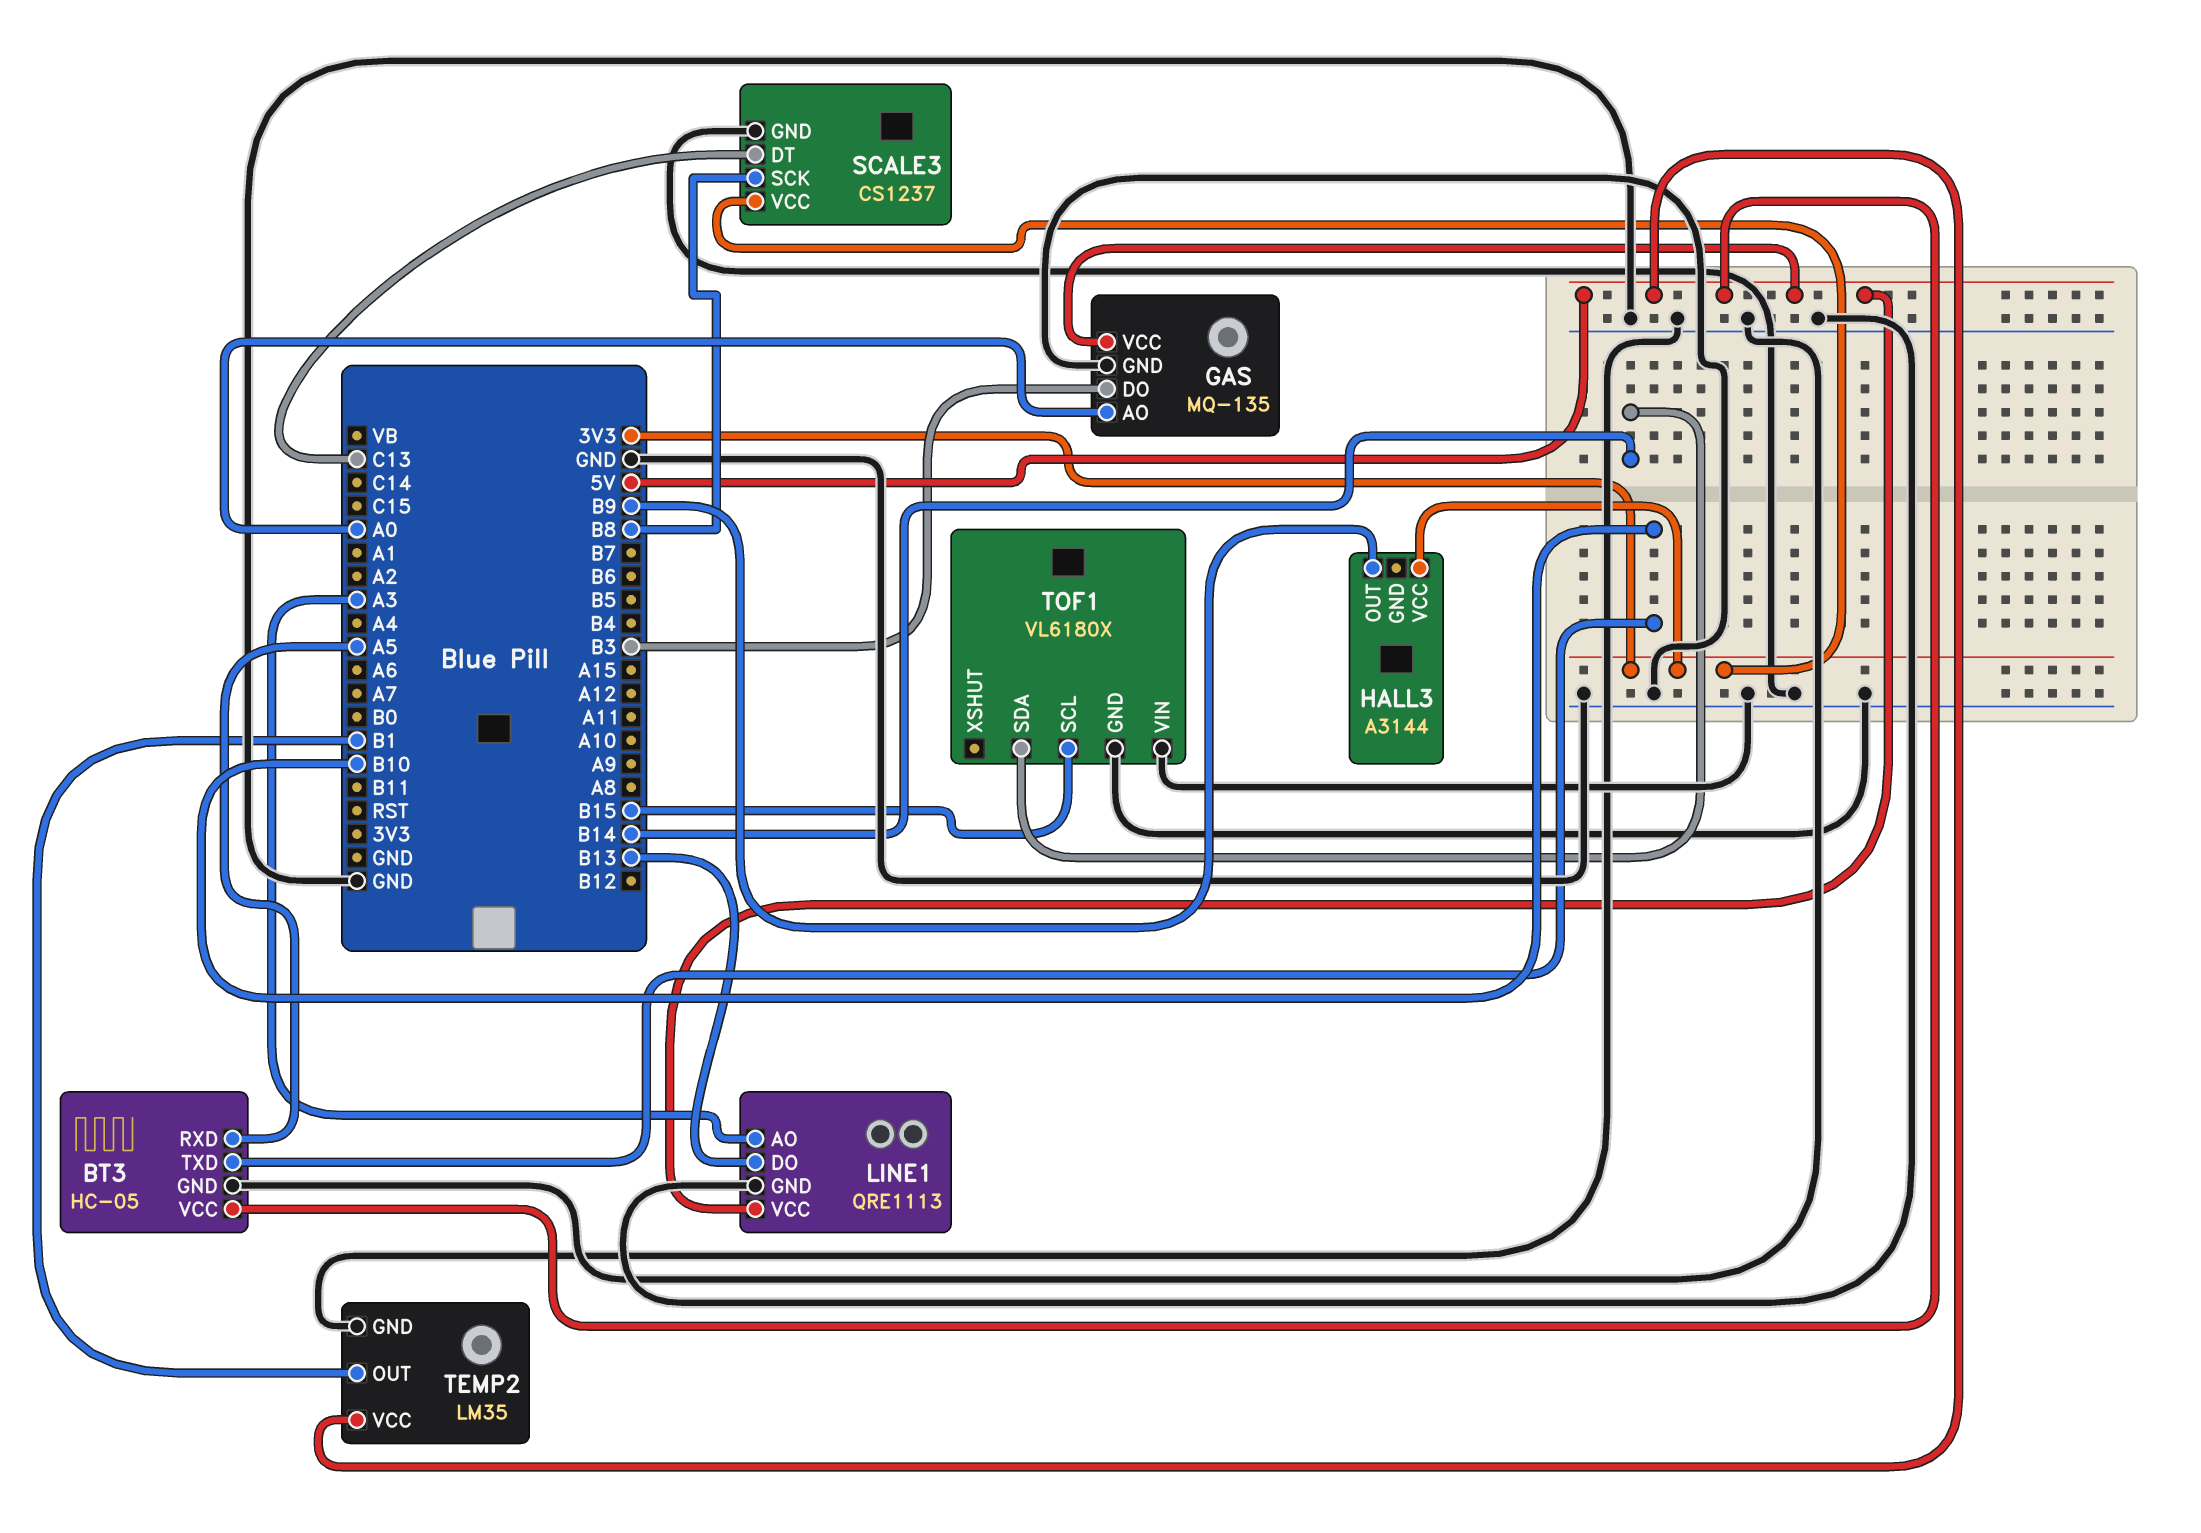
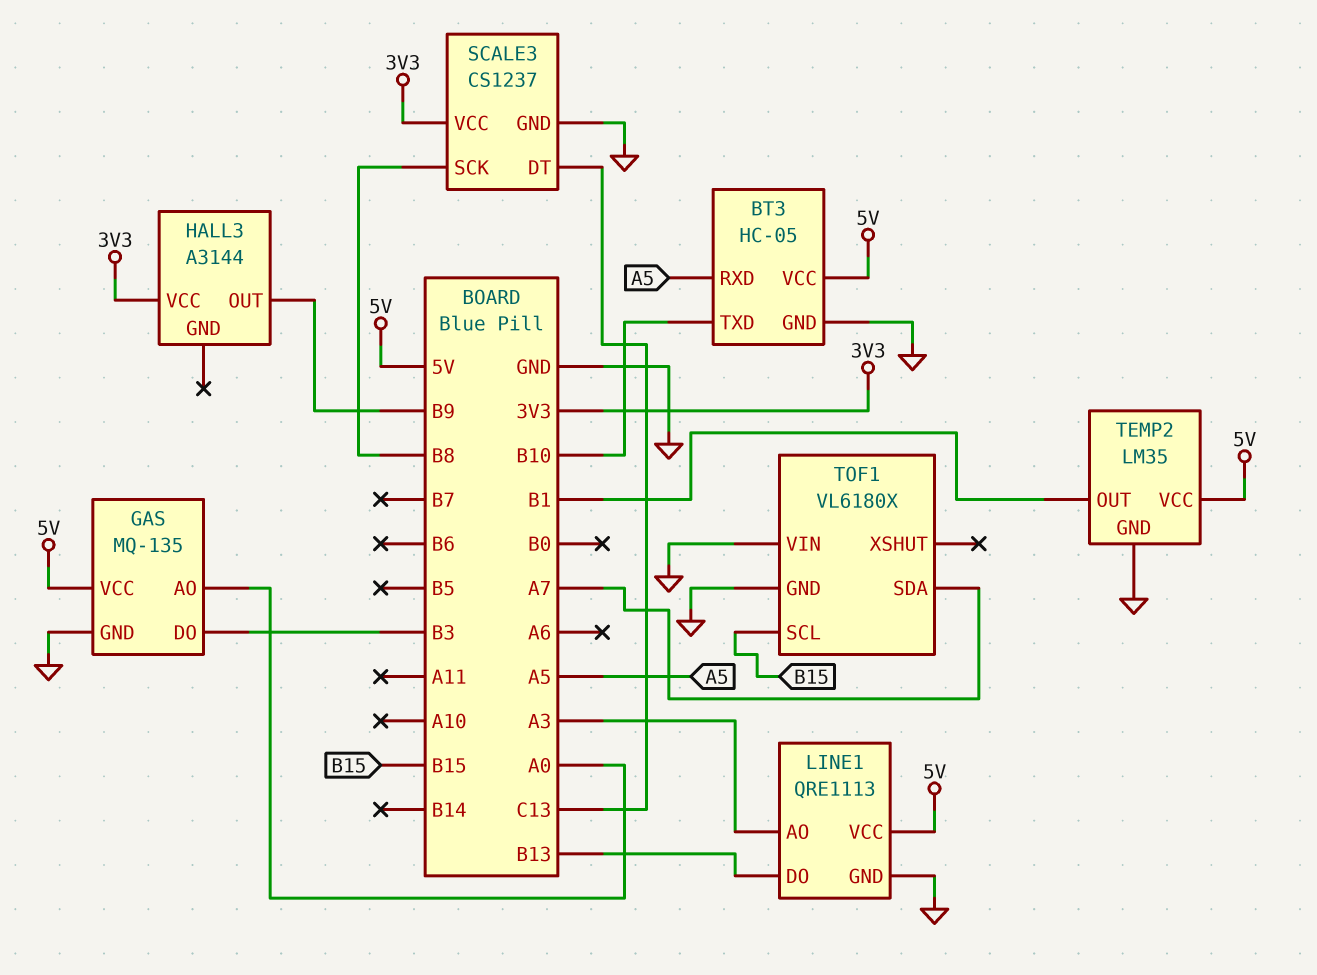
TOF1 pin SDA: B14 -> A7

